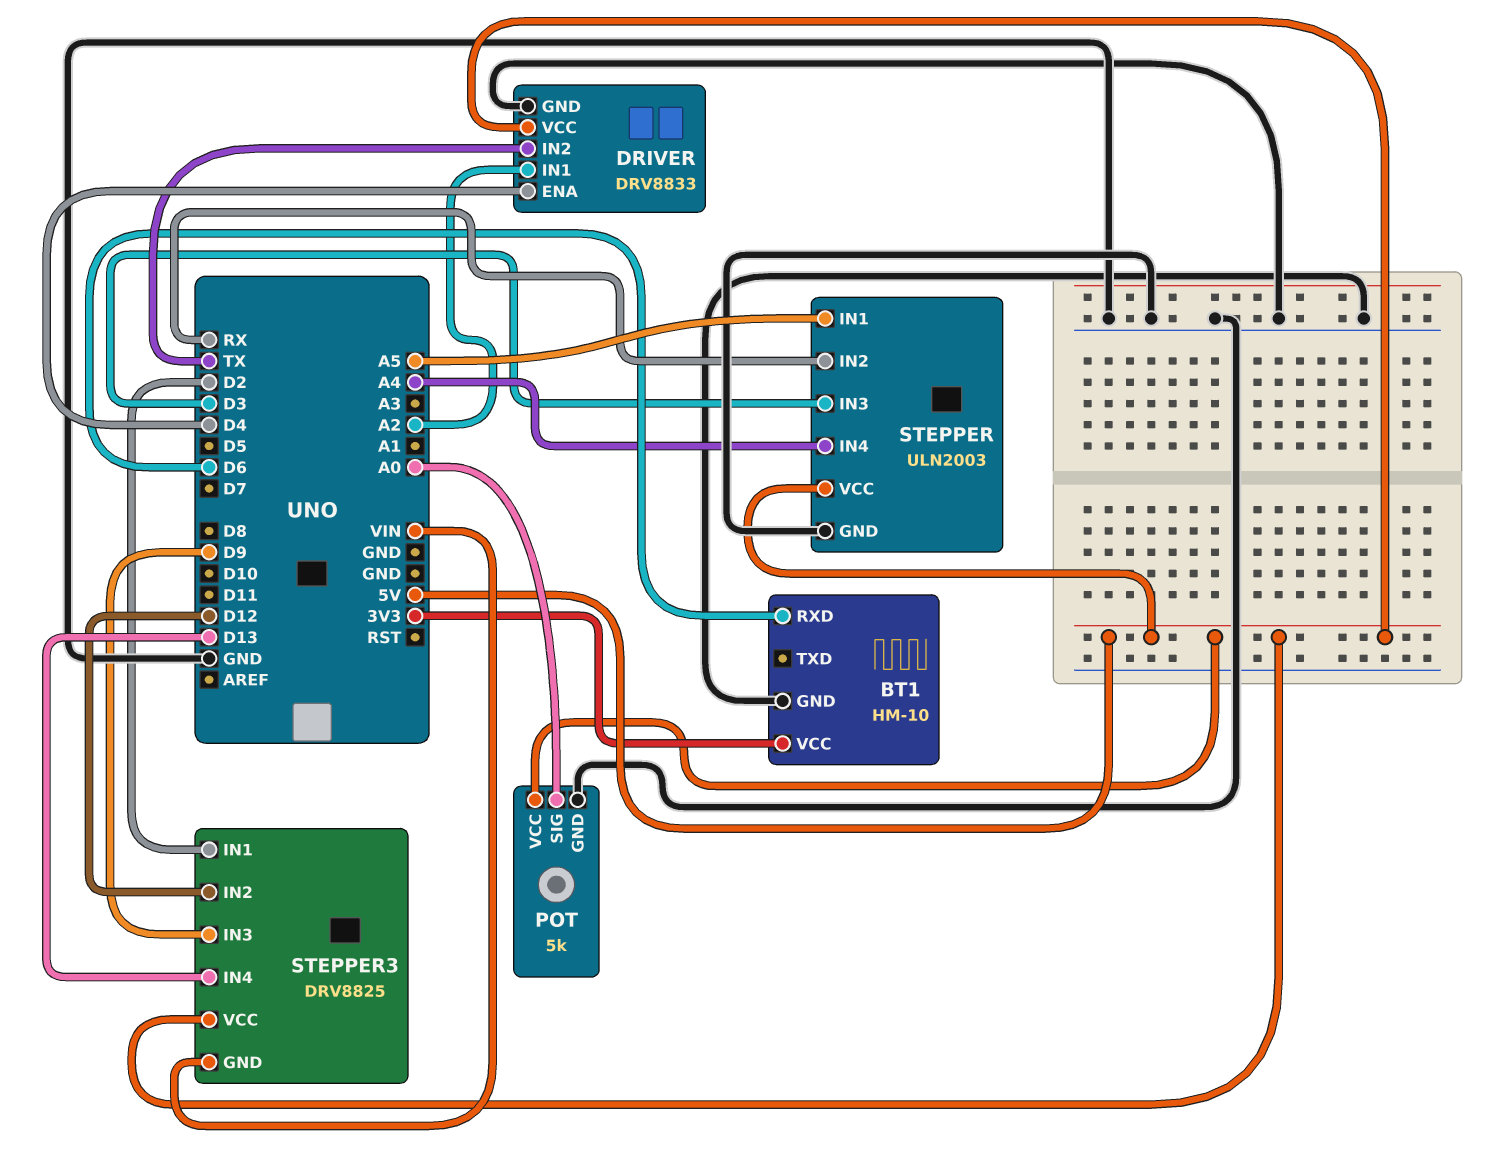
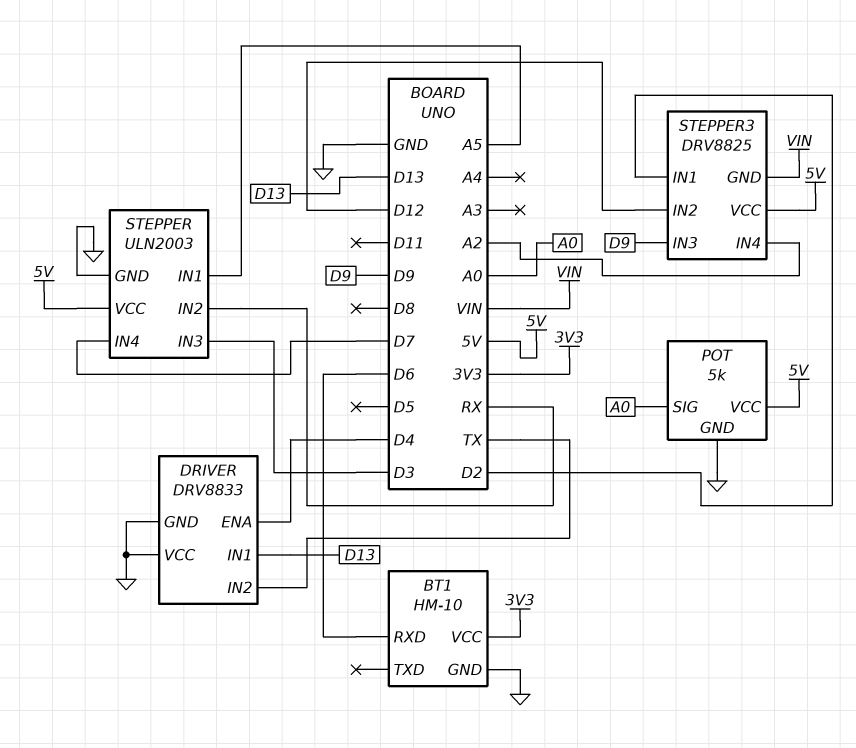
DRIVER pin IN1: A2 -> D13
DRIVER pin VCC: 5V -> GND
STEPPER pin IN4: A4 -> D7
STEPPER3 pin IN4: D13 -> A2

